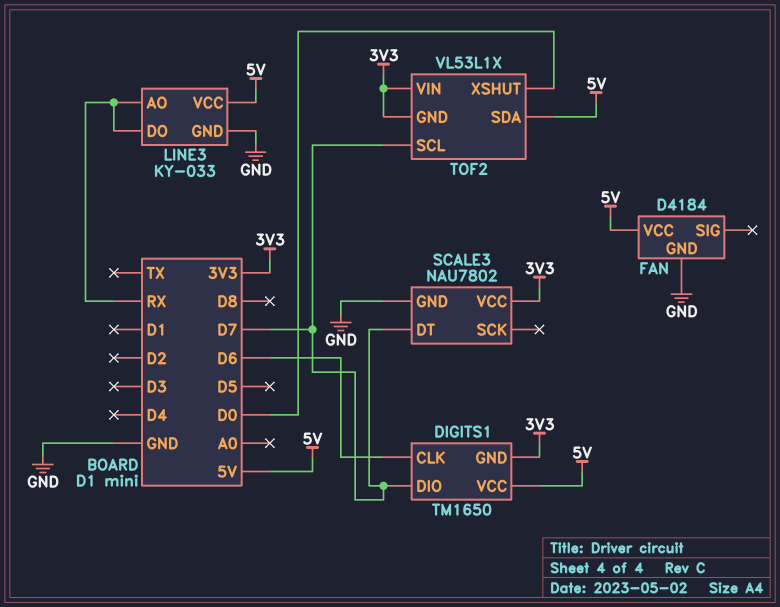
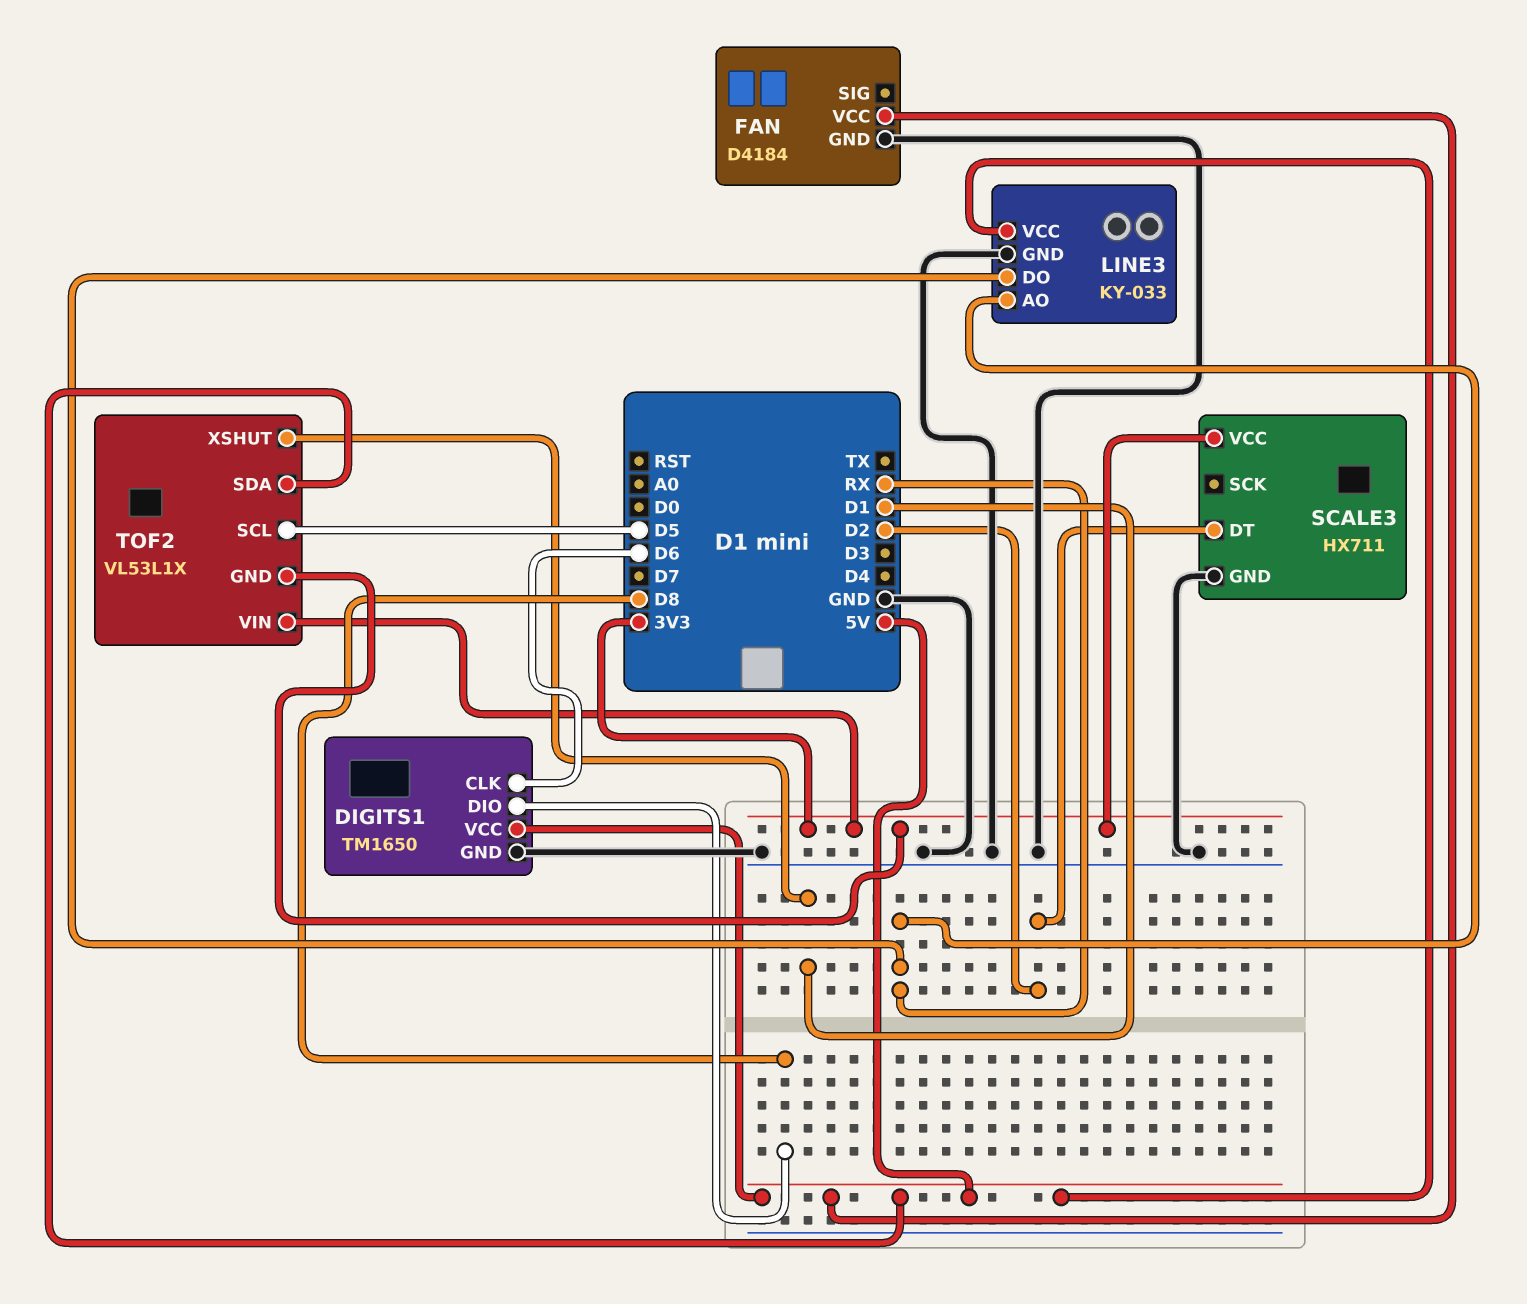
DIGITS1 pin DIO: D7 -> D8
DIGITS1 pin GND: 3V3 -> GND
SCALE3: NAU7802 -> HX711
SCALE3 pin DT: D7 -> D2
TOF2 pin SCL: D7 -> D5
TOF2 pin XSHUT: D0 -> D1

